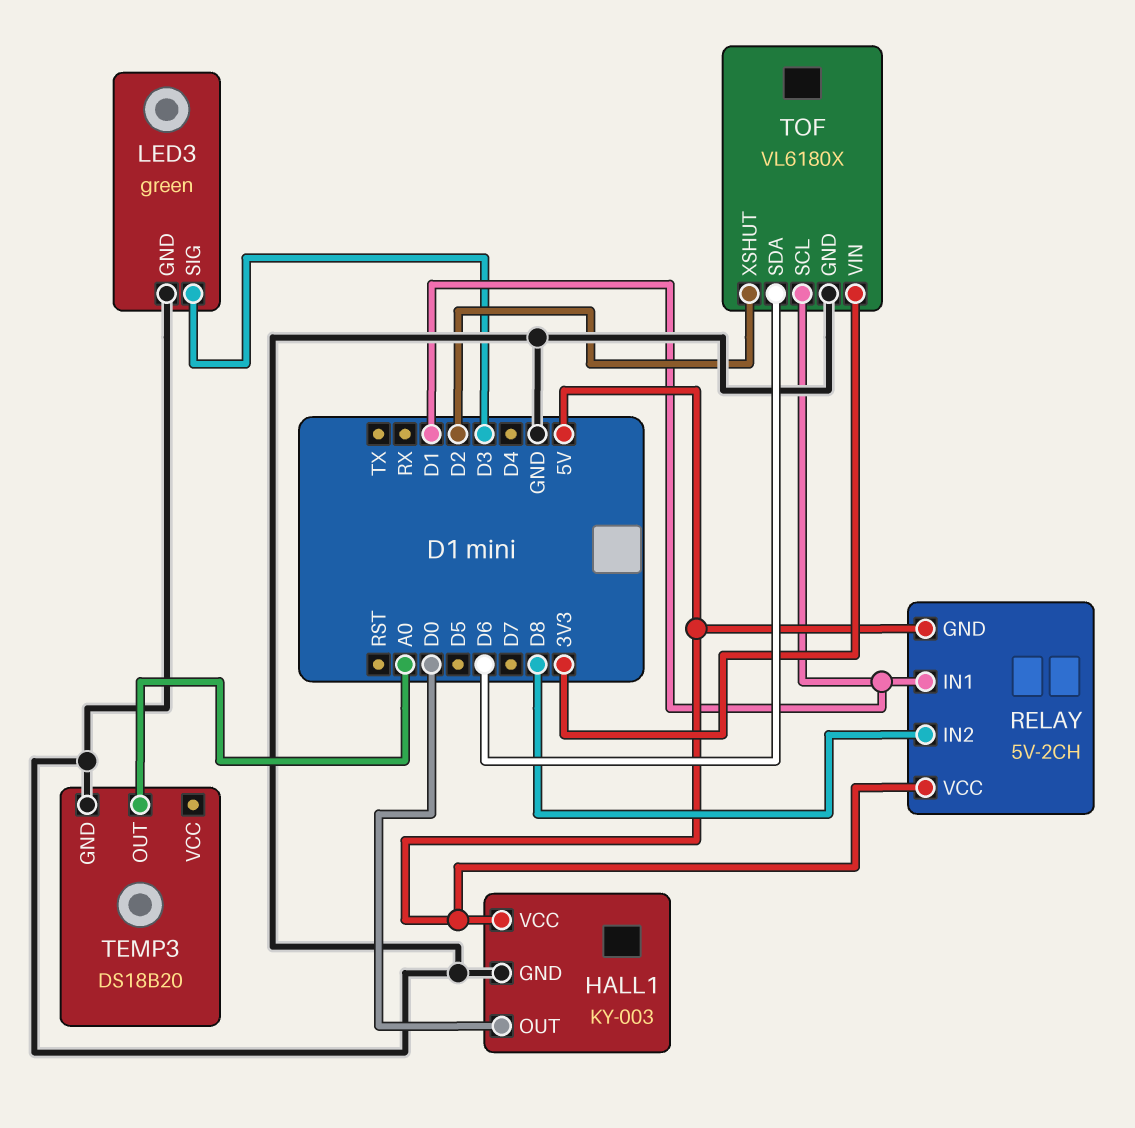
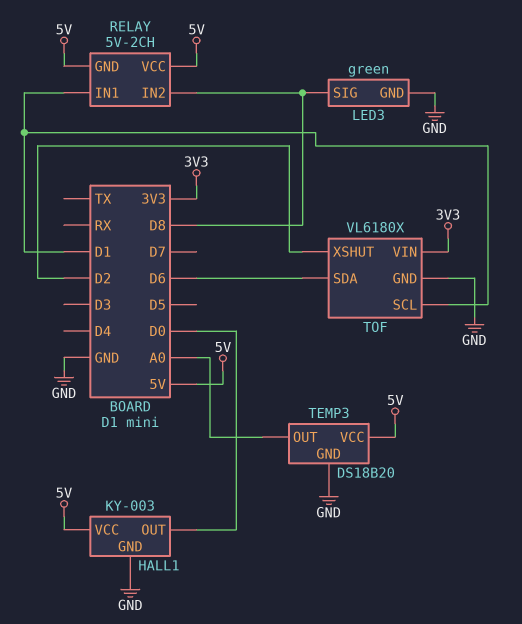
LED3 pin SIG: D3 -> D8
TEMP3 pin VCC: none -> 5V

